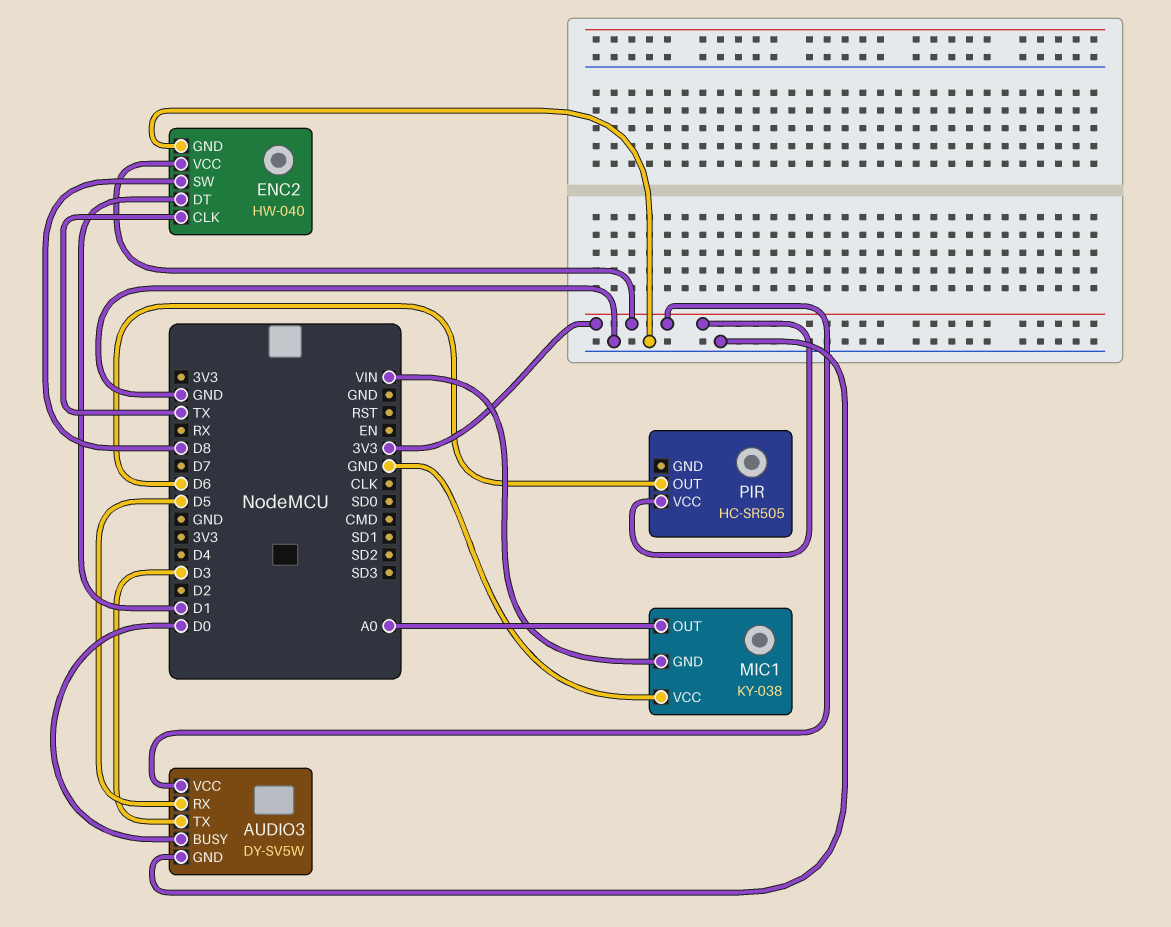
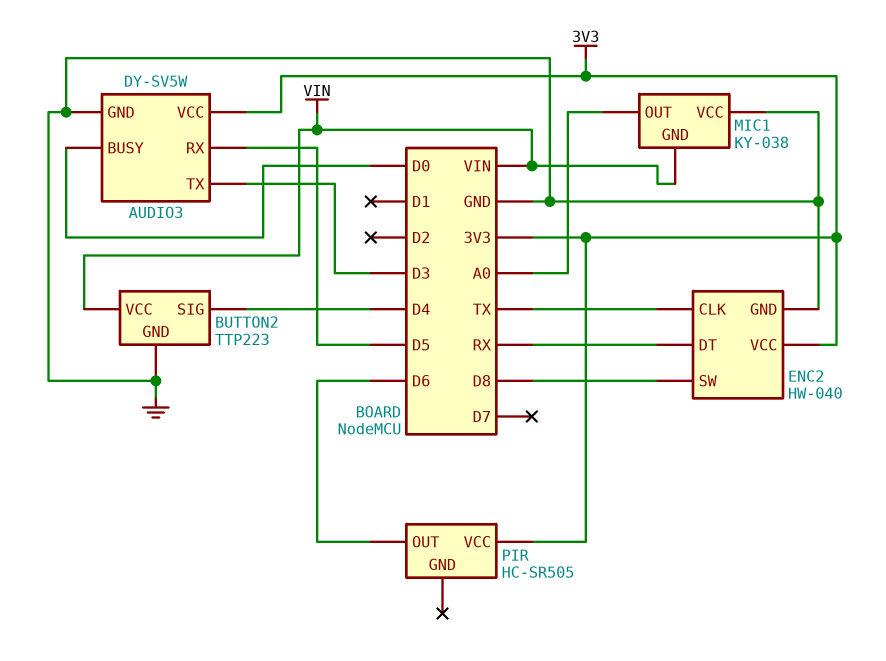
BUTTON2: none -> TTP223
BUTTON2 pin GND: none -> GND
BUTTON2 pin SIG: none -> D4
BUTTON2 pin VCC: none -> VIN
ENC2 pin DT: D1 -> RX

